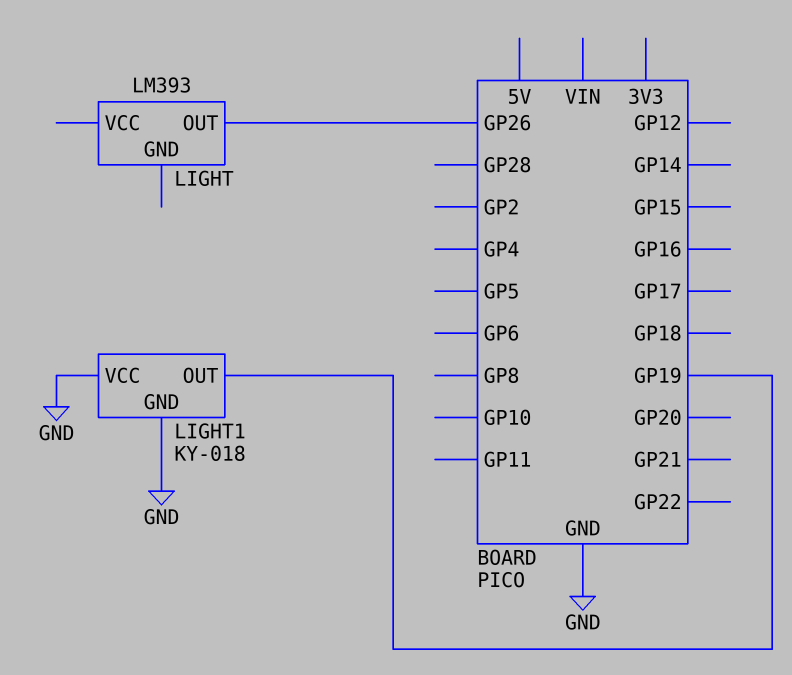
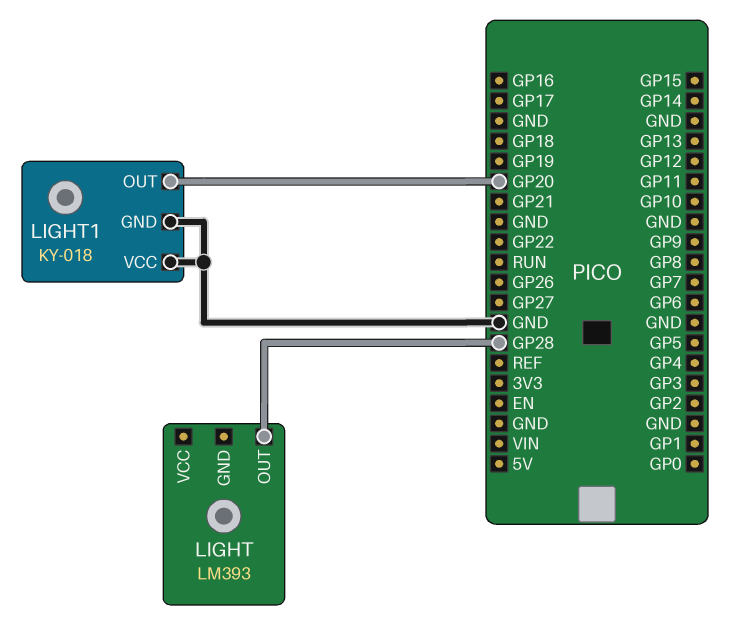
LIGHT pin OUT: GP26 -> GP28
LIGHT1 pin OUT: GP19 -> GP20

